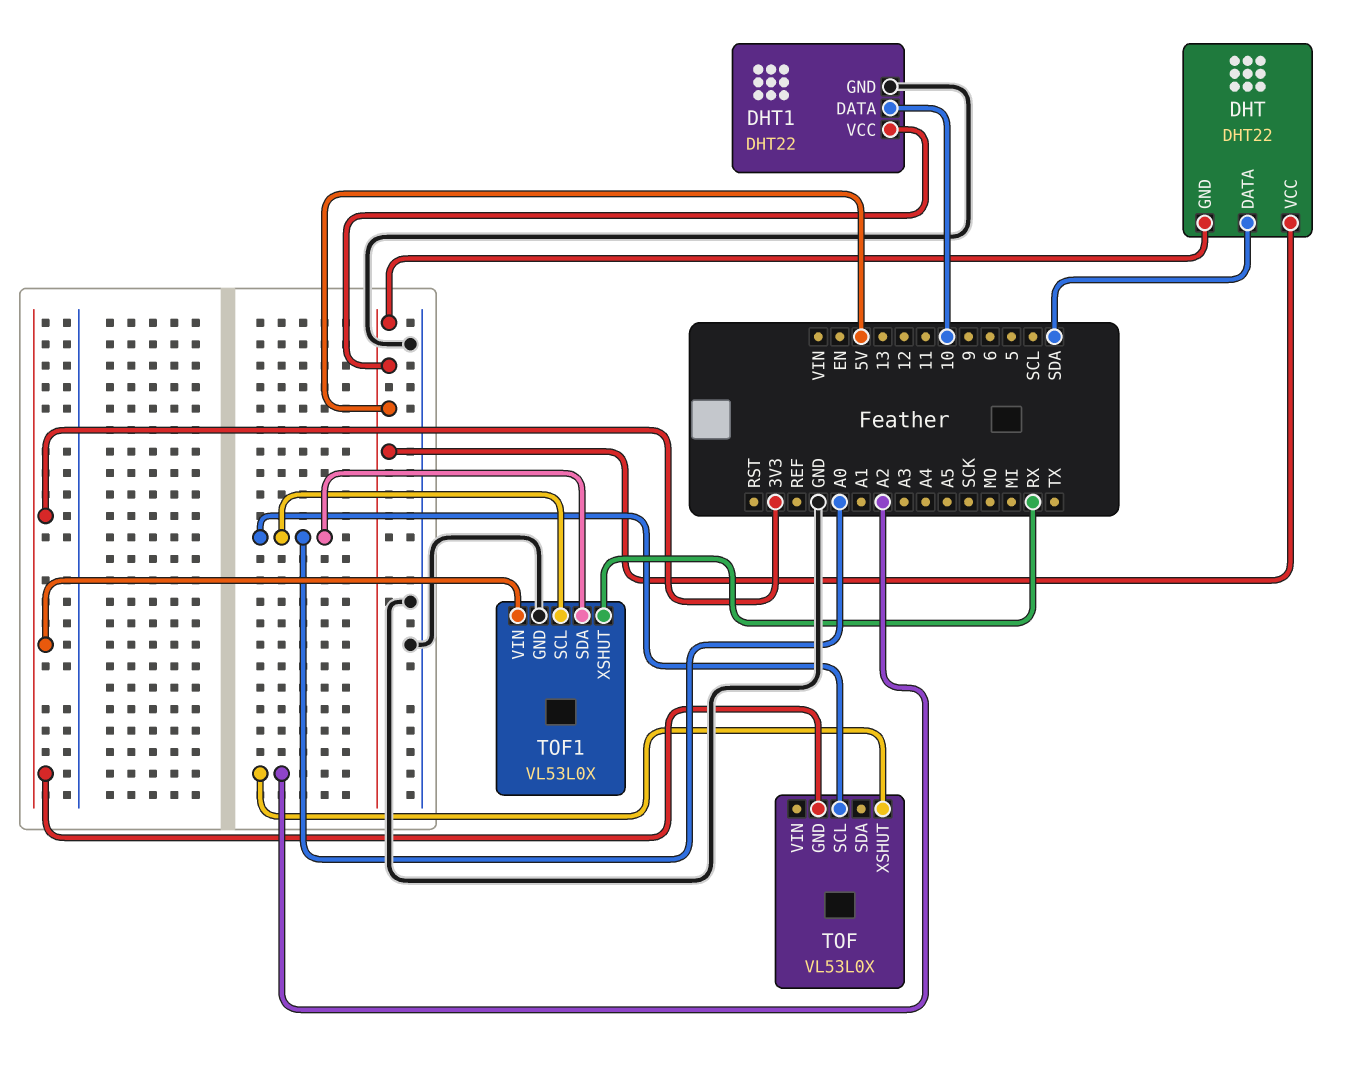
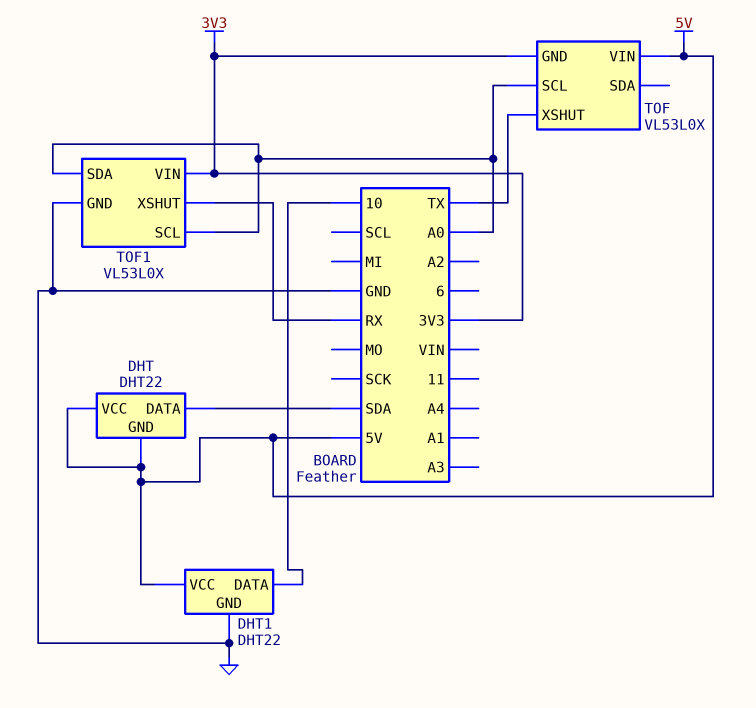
TOF pin VIN: none -> 5V
TOF pin XSHUT: A2 -> TX

